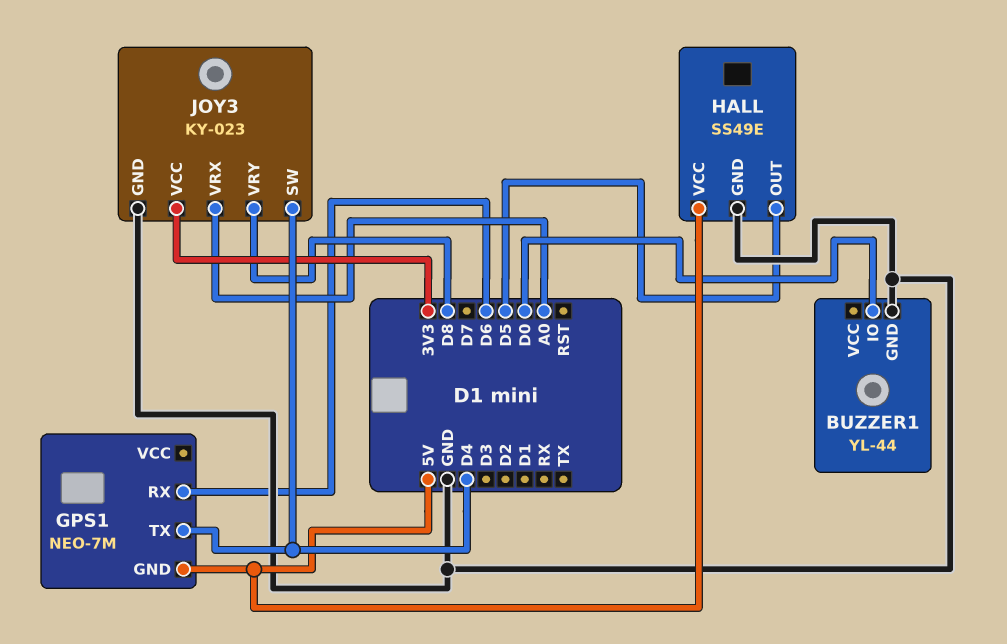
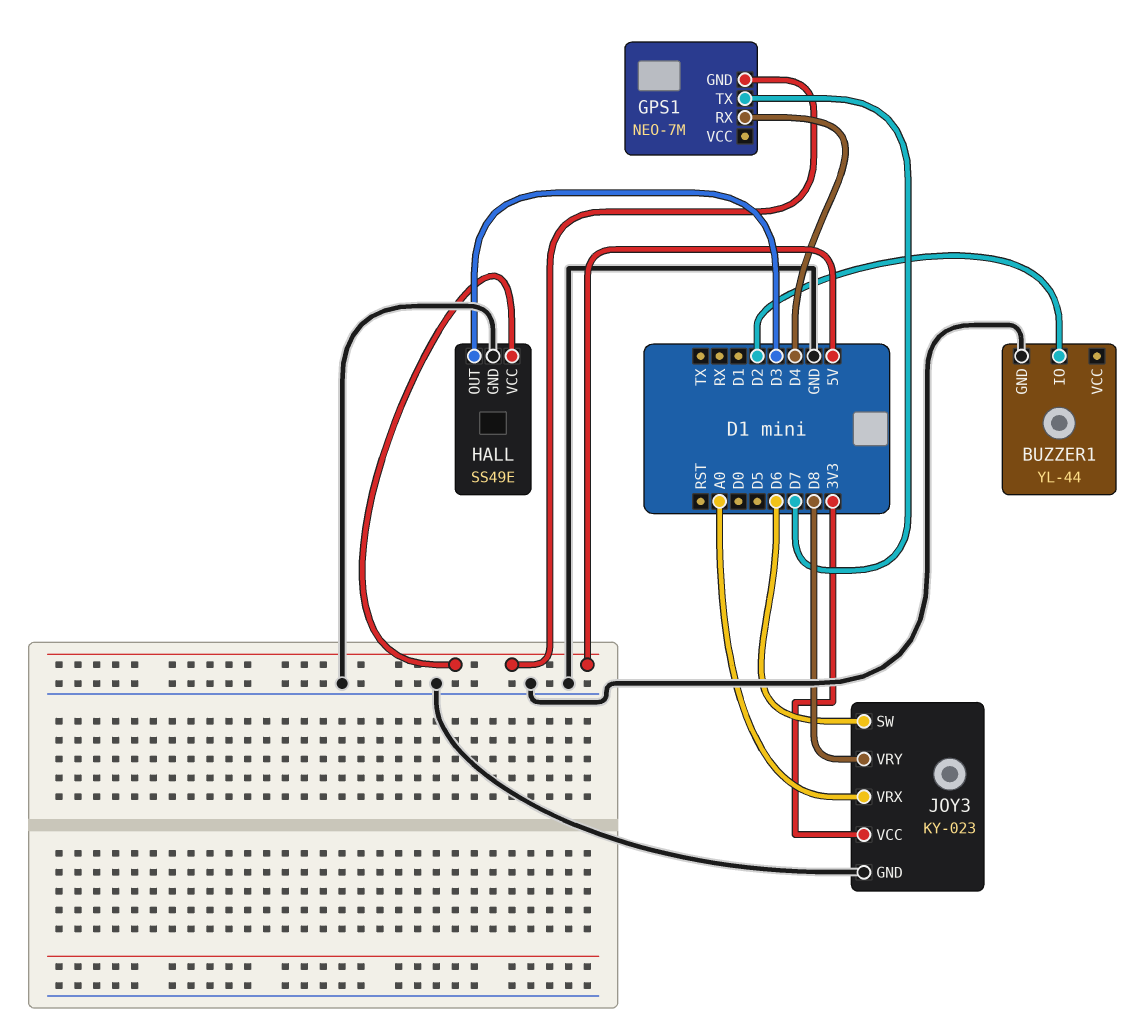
BUZZER1 pin IO: D0 -> D2
GPS1 pin RX: D6 -> D4
GPS1 pin TX: D4 -> D7
HALL pin OUT: D5 -> D3
JOY3 pin SW: D4 -> D6

